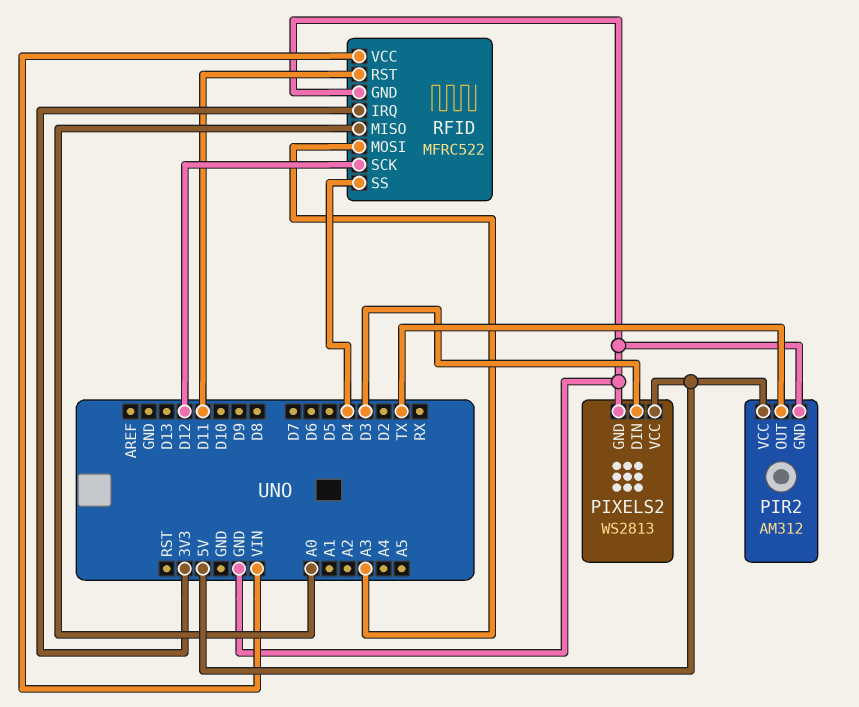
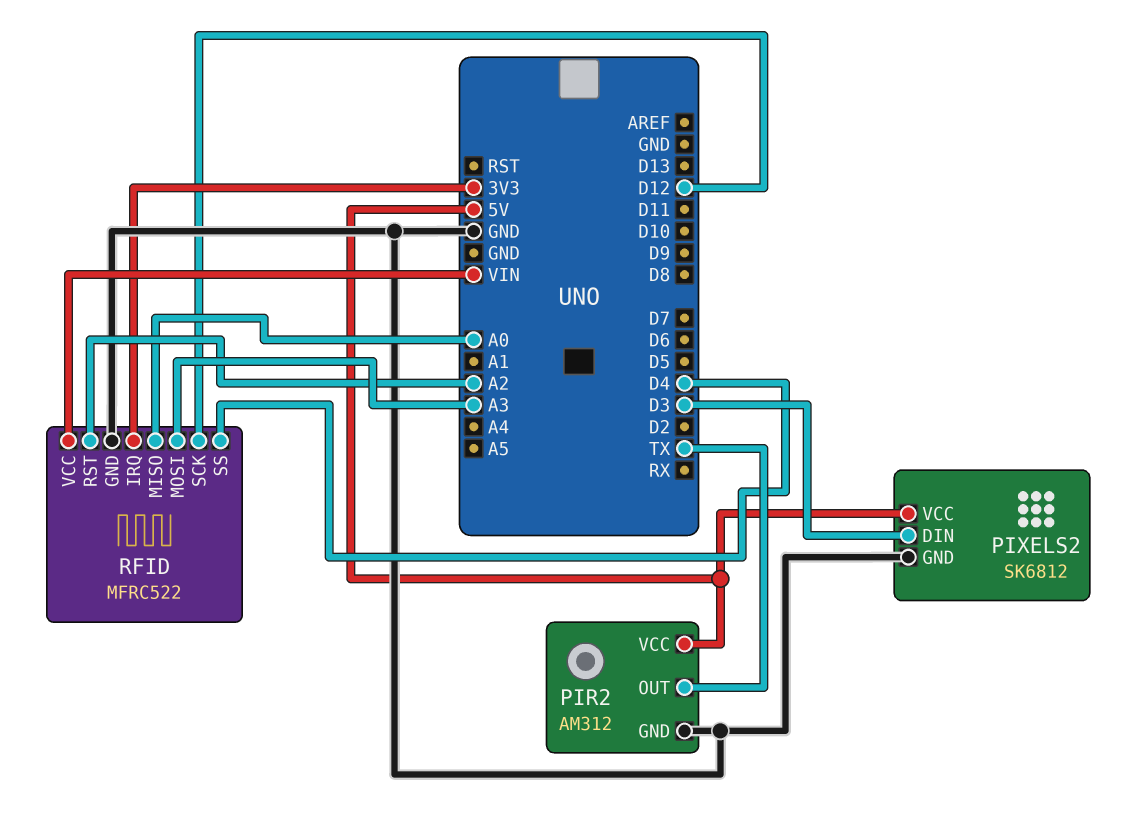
PIXELS2: WS2813 -> SK6812
RFID pin RST: D11 -> A2

